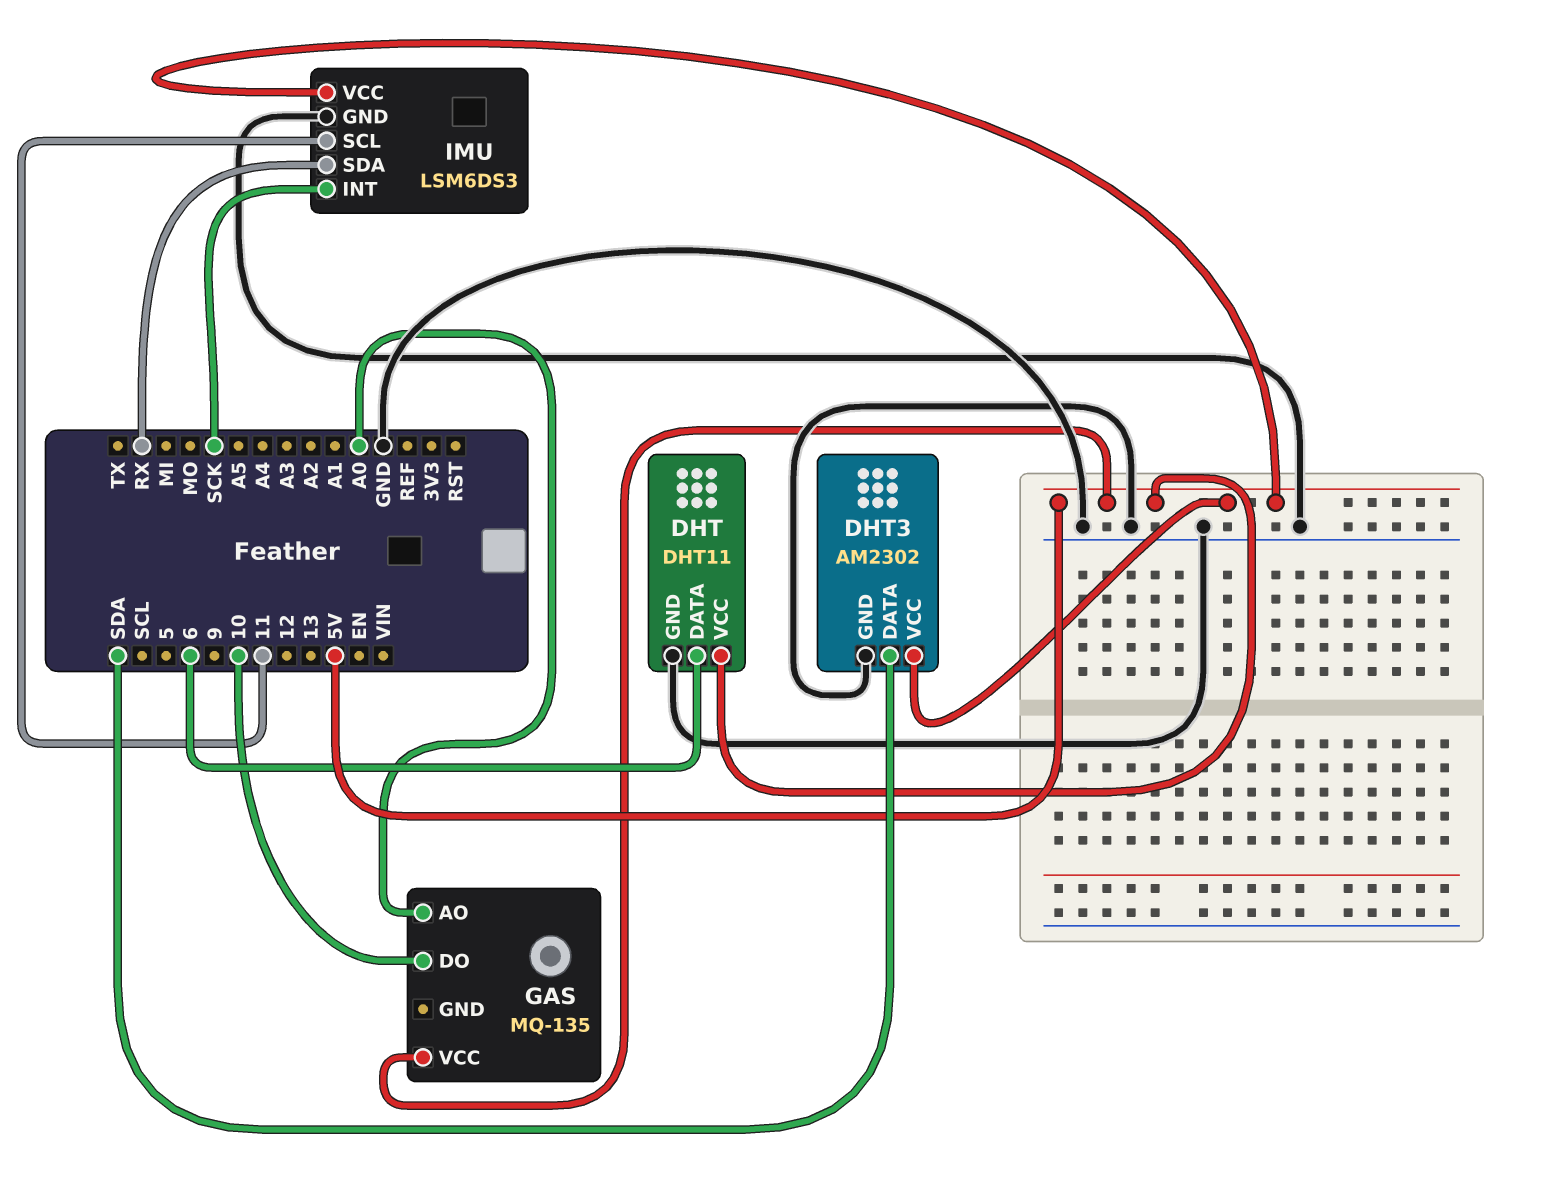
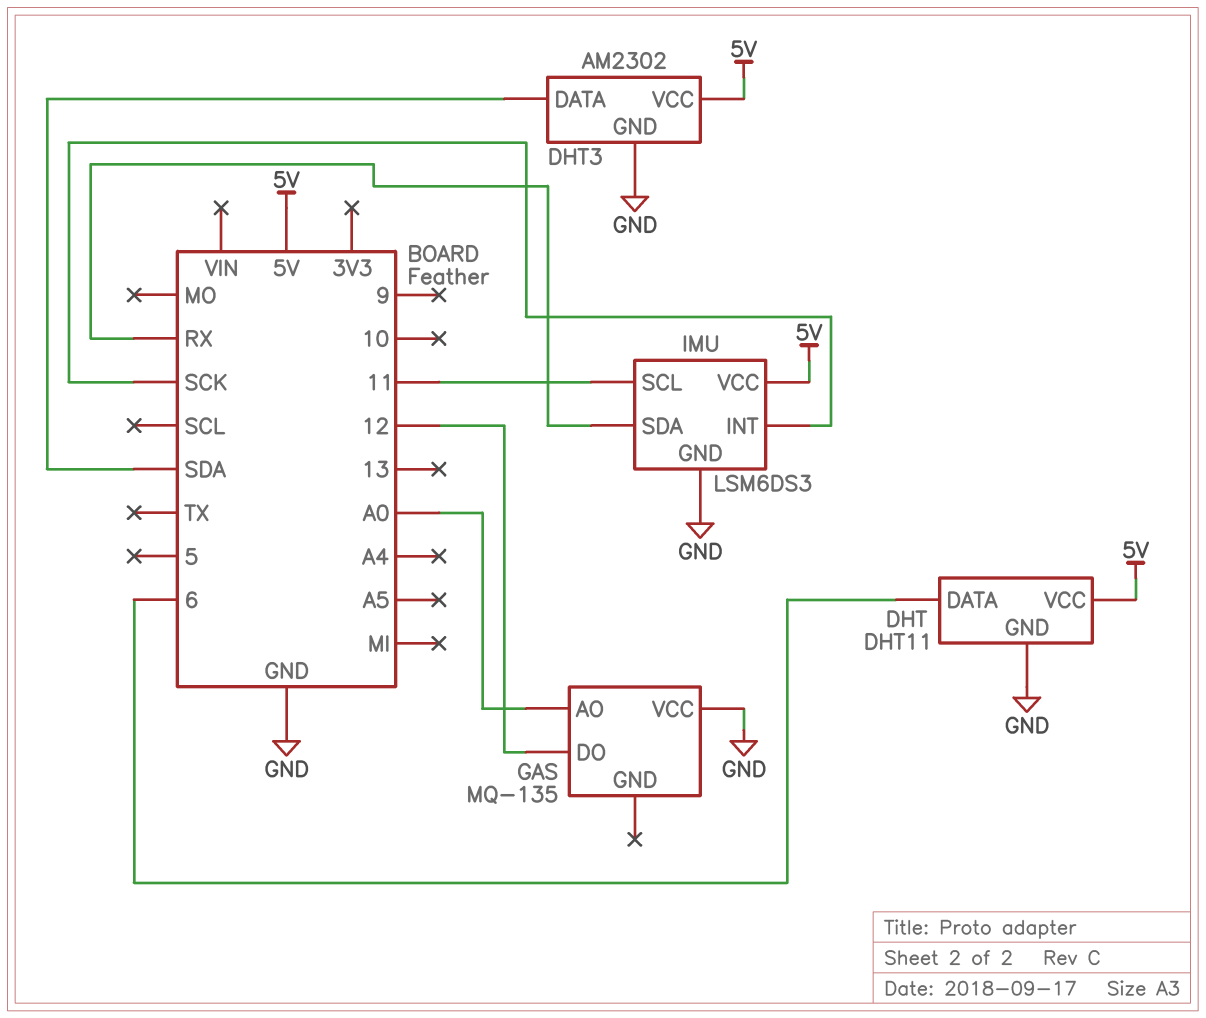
GAS pin DO: 10 -> 12
GAS pin VCC: 5V -> GND

